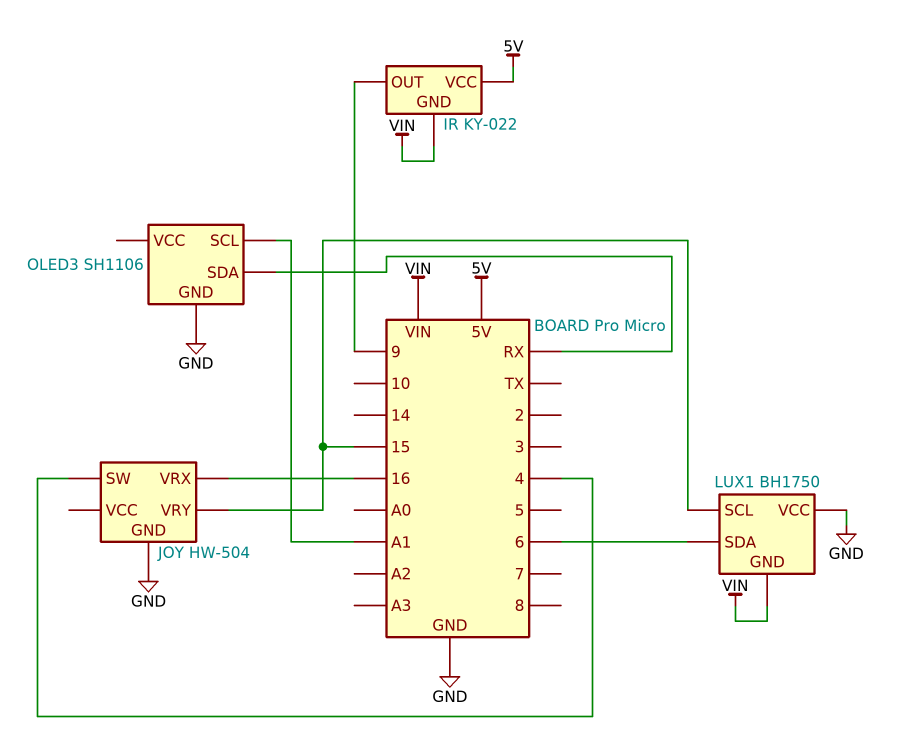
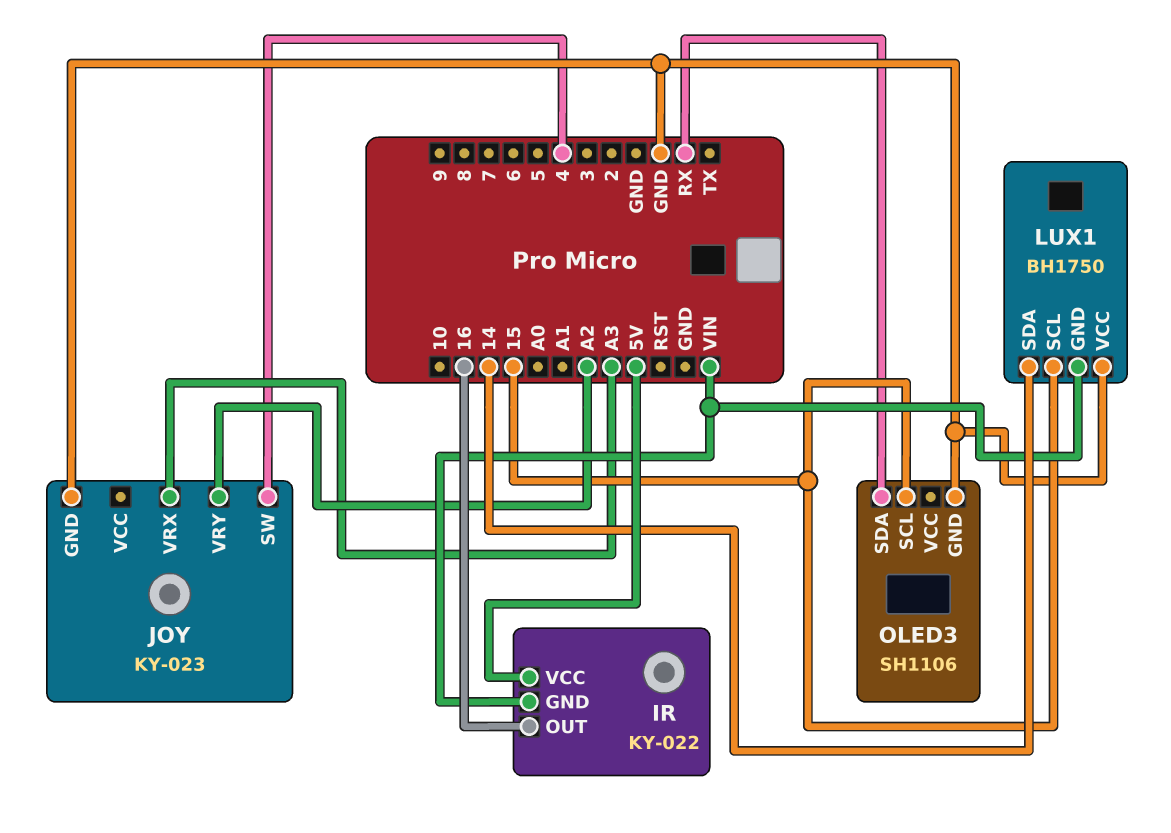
IR pin OUT: 9 -> 16
JOY: HW-504 -> KY-023
JOY pin VRX: 16 -> A3
JOY pin VRY: 15 -> A2
LUX1 pin SDA: 6 -> 14
OLED3 pin SCL: A1 -> 15

